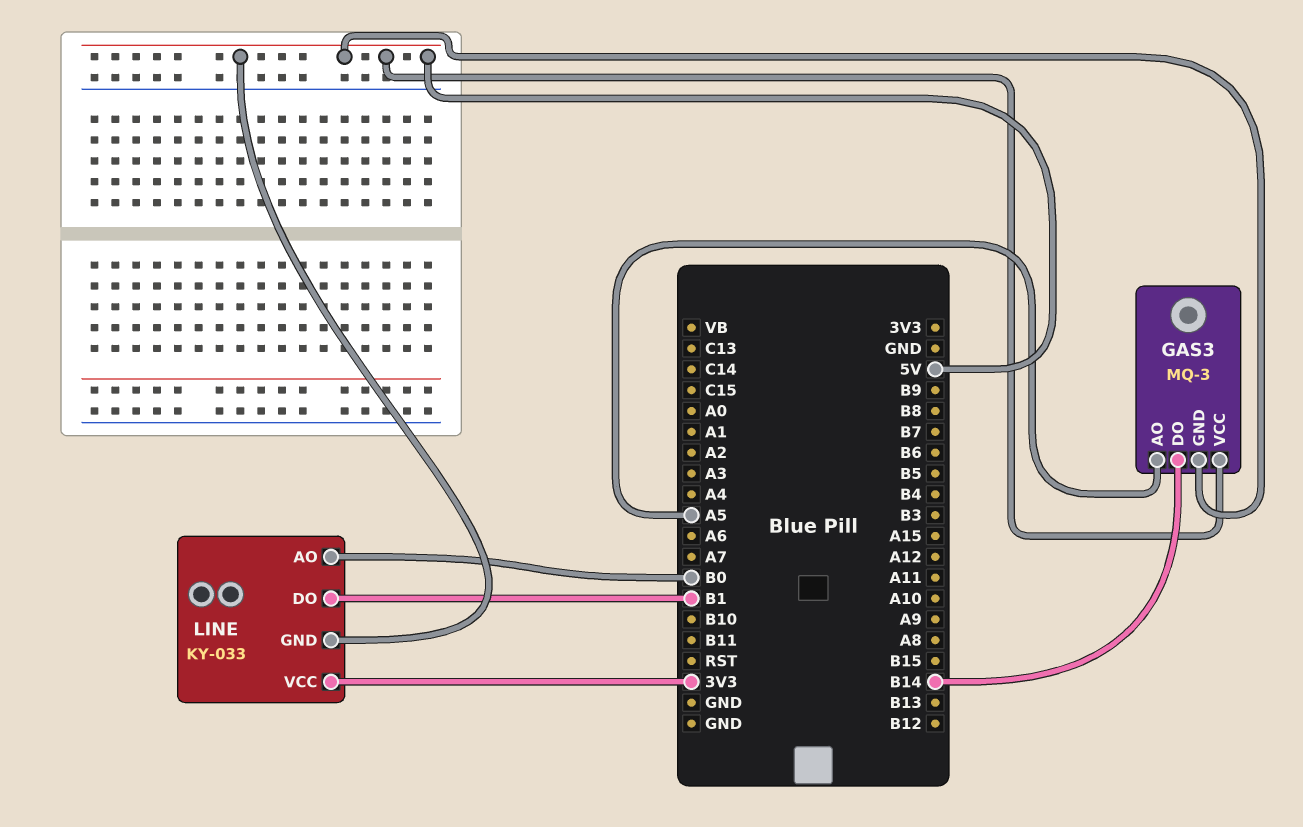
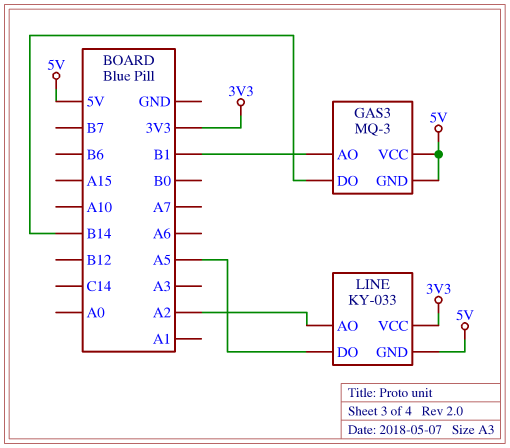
GAS3 pin AO: A5 -> B1
LINE pin AO: B0 -> A2
LINE pin DO: B1 -> A5

